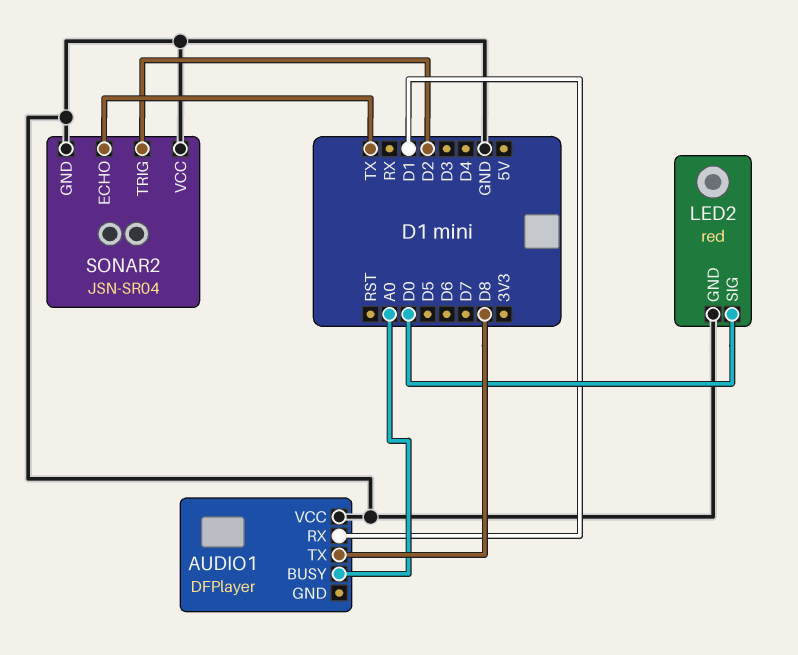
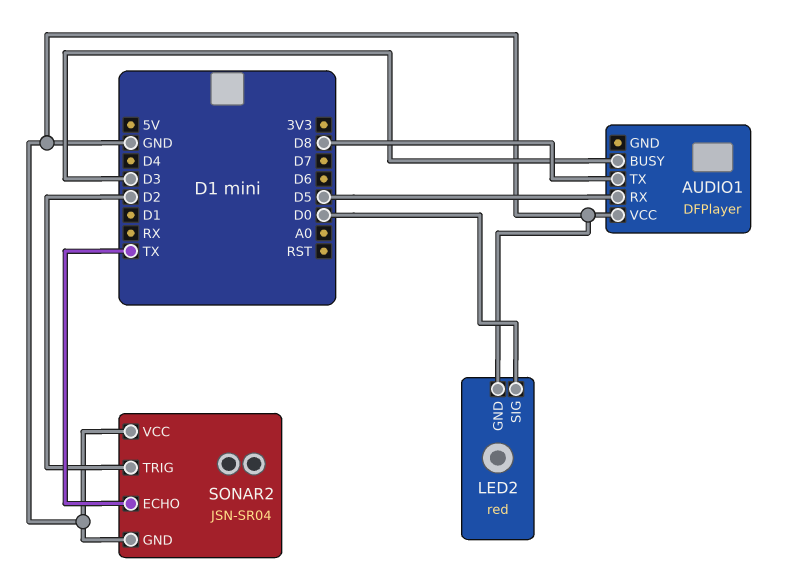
AUDIO1 pin BUSY: A0 -> D3
AUDIO1 pin RX: D1 -> D5

